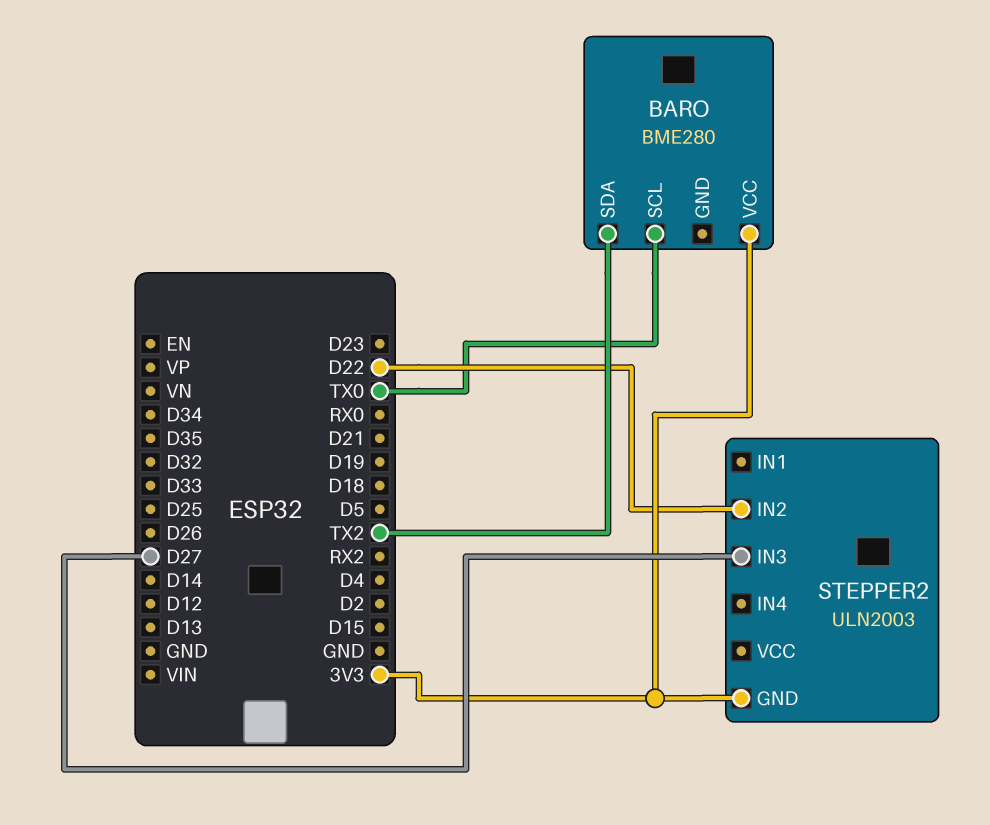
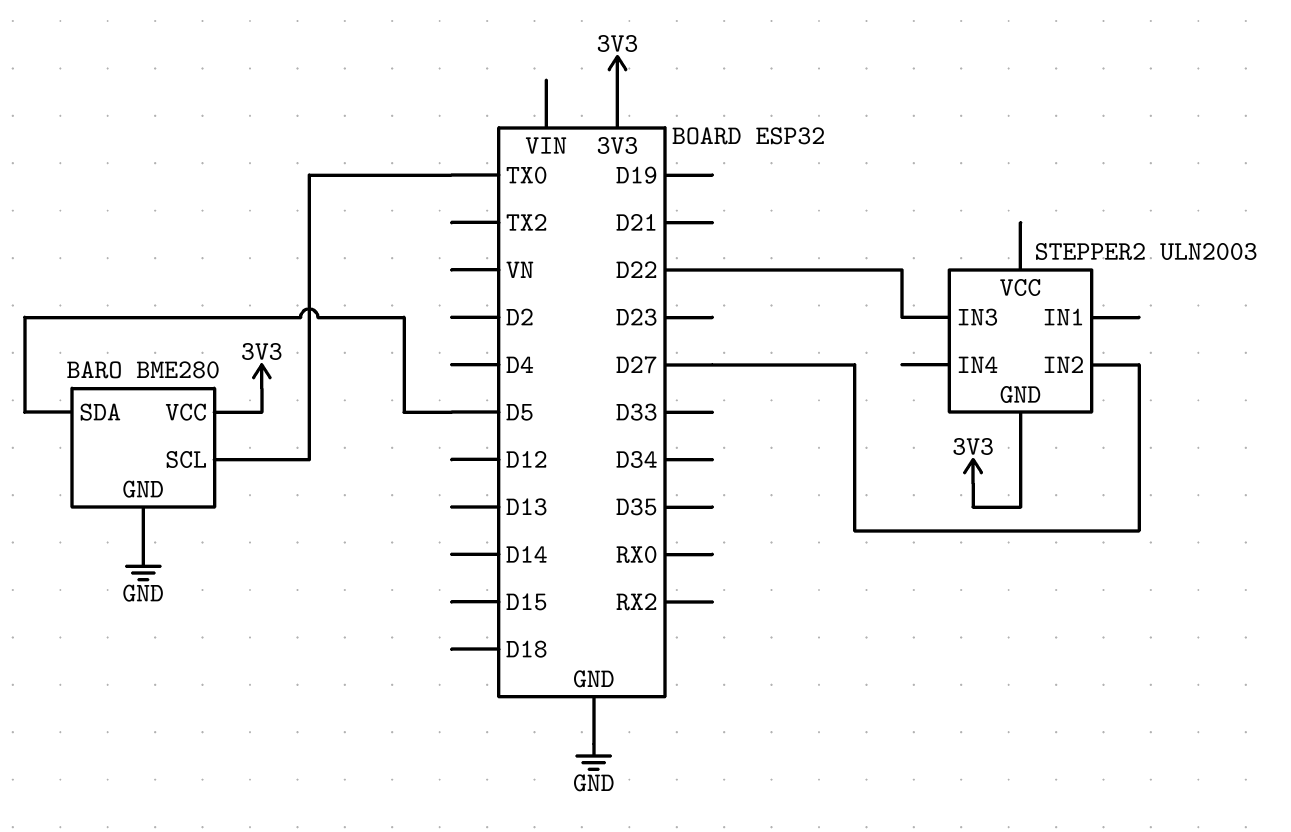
BARO pin GND: none -> GND
BARO pin SDA: TX2 -> D5
STEPPER2 pin IN2: D22 -> D27
STEPPER2 pin IN3: D27 -> D22

